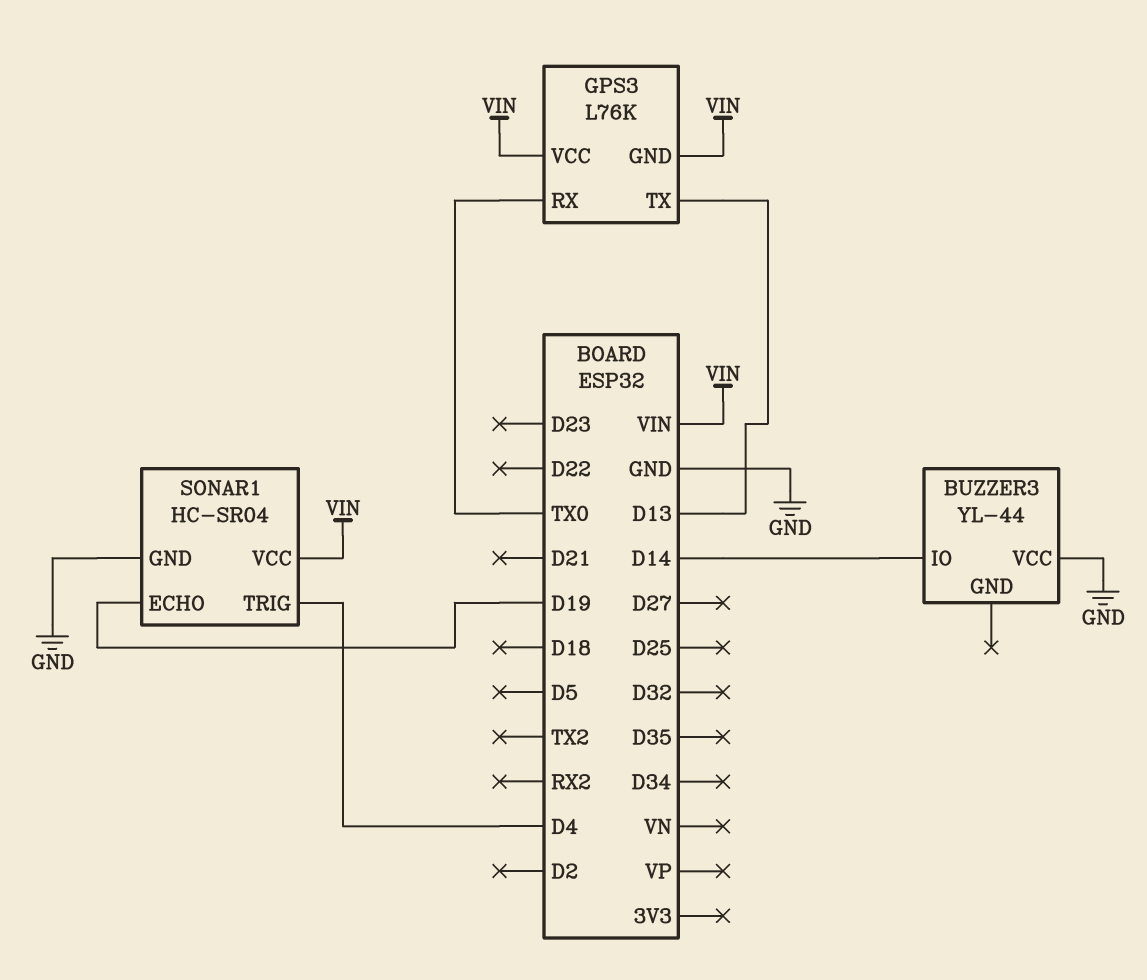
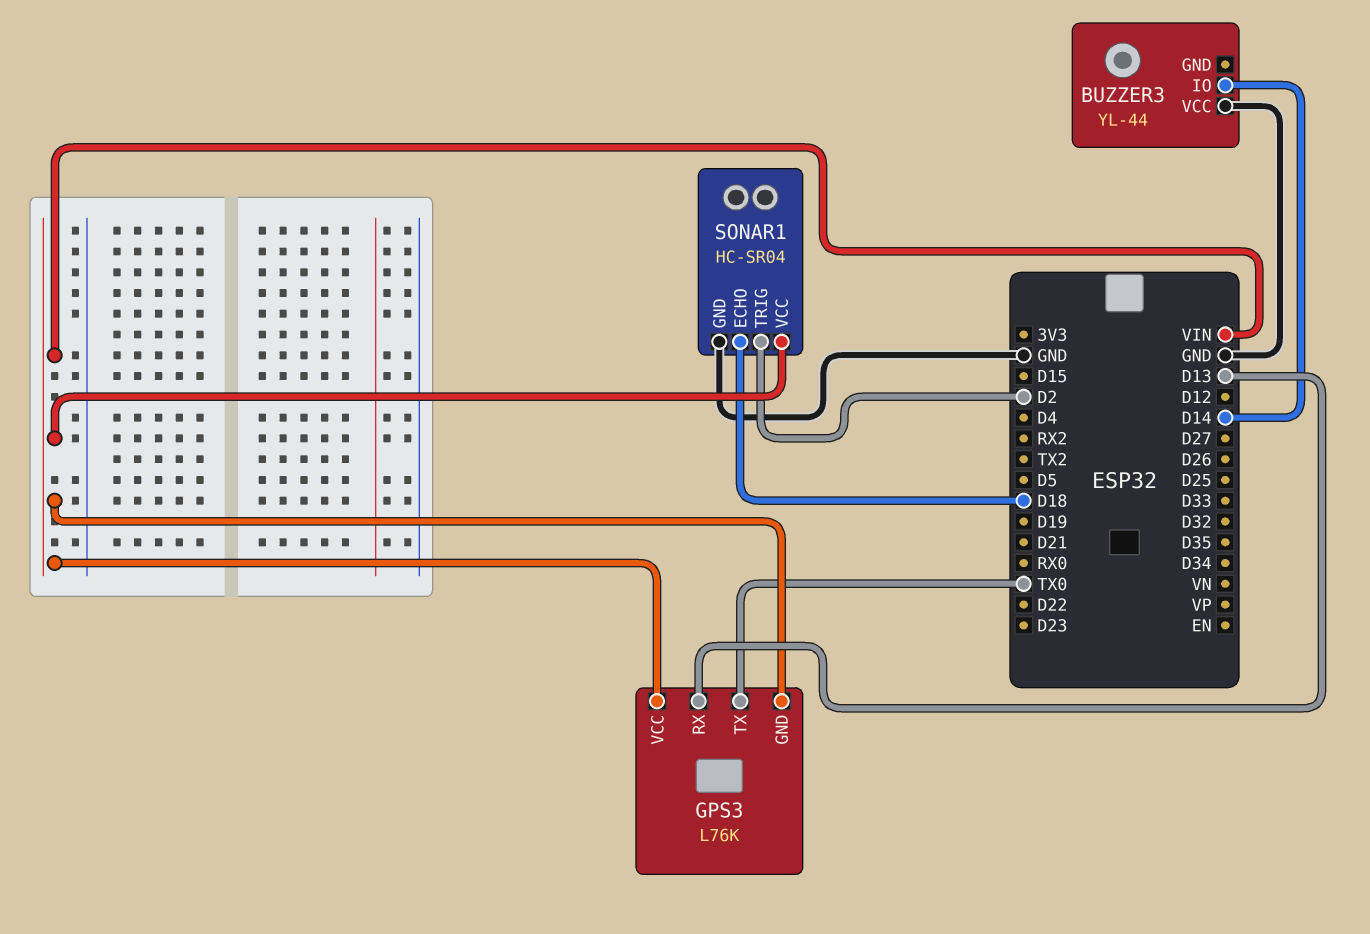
GPS3 pin RX: TX0 -> D13
GPS3 pin TX: D13 -> TX0
SONAR1 pin ECHO: D19 -> D18
SONAR1 pin TRIG: D4 -> D2

